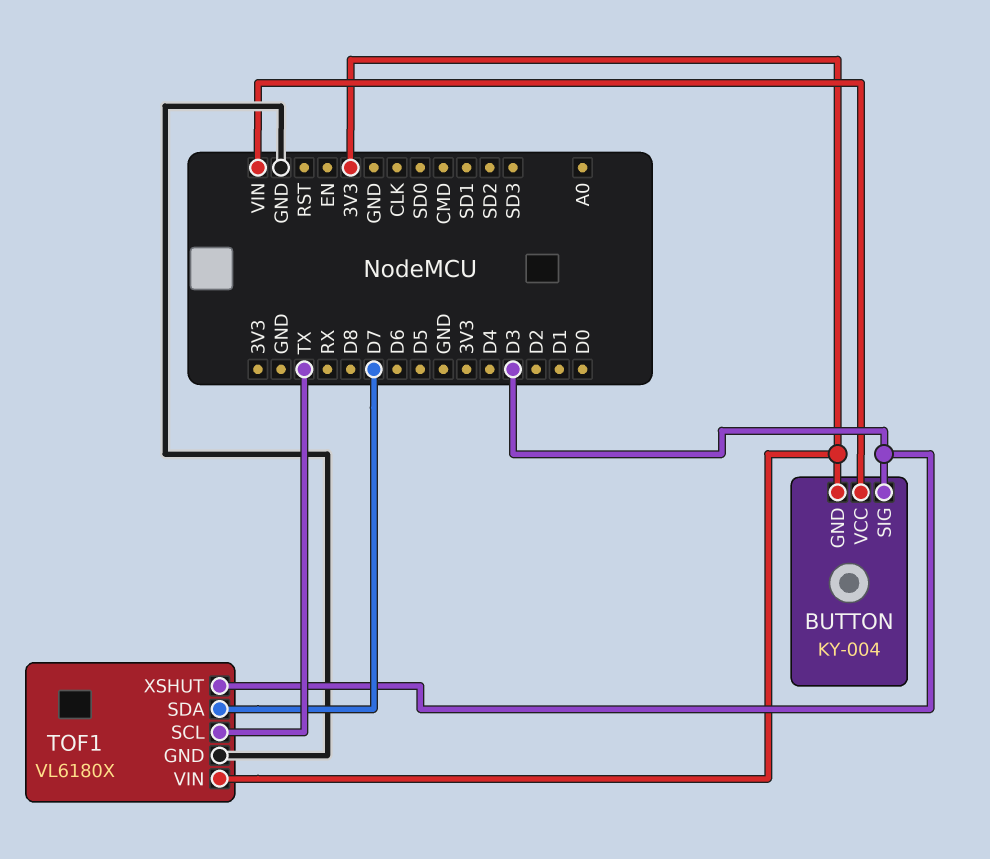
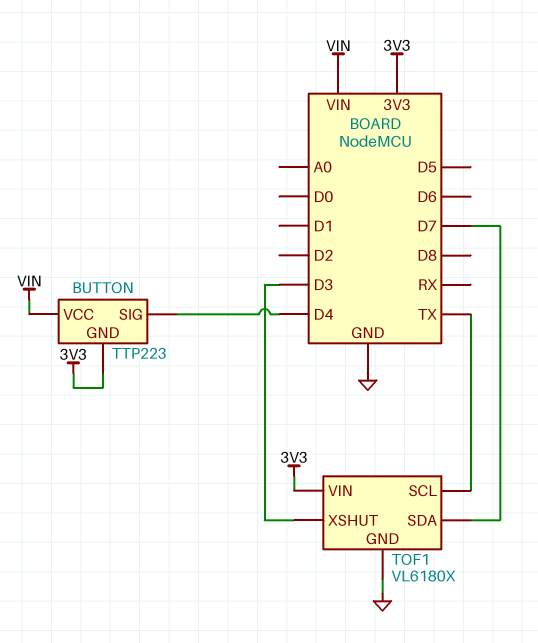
BUTTON: KY-004 -> TTP223
BUTTON pin SIG: D3 -> D4

